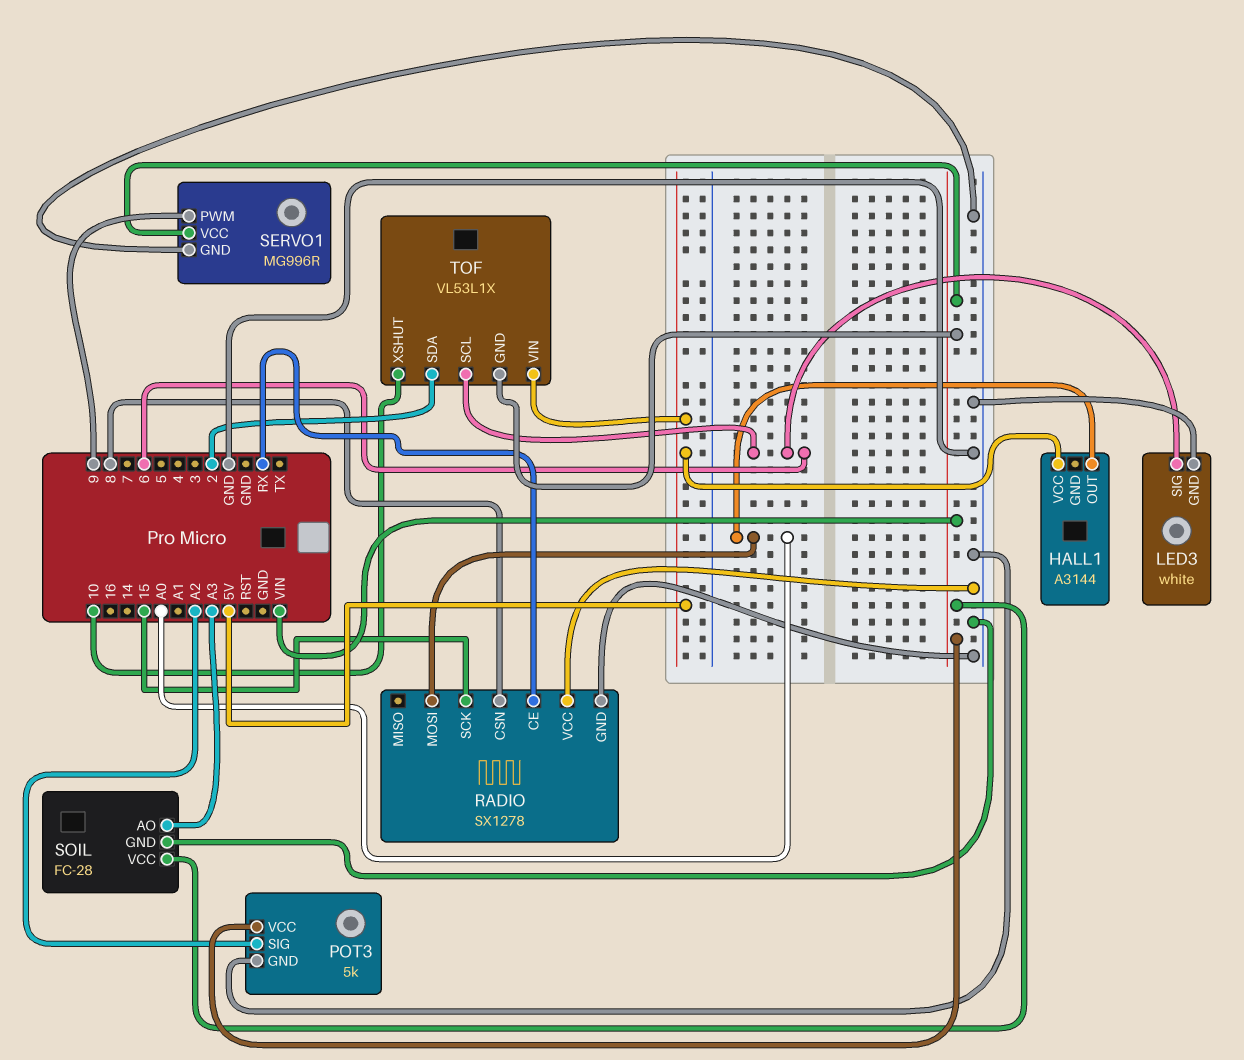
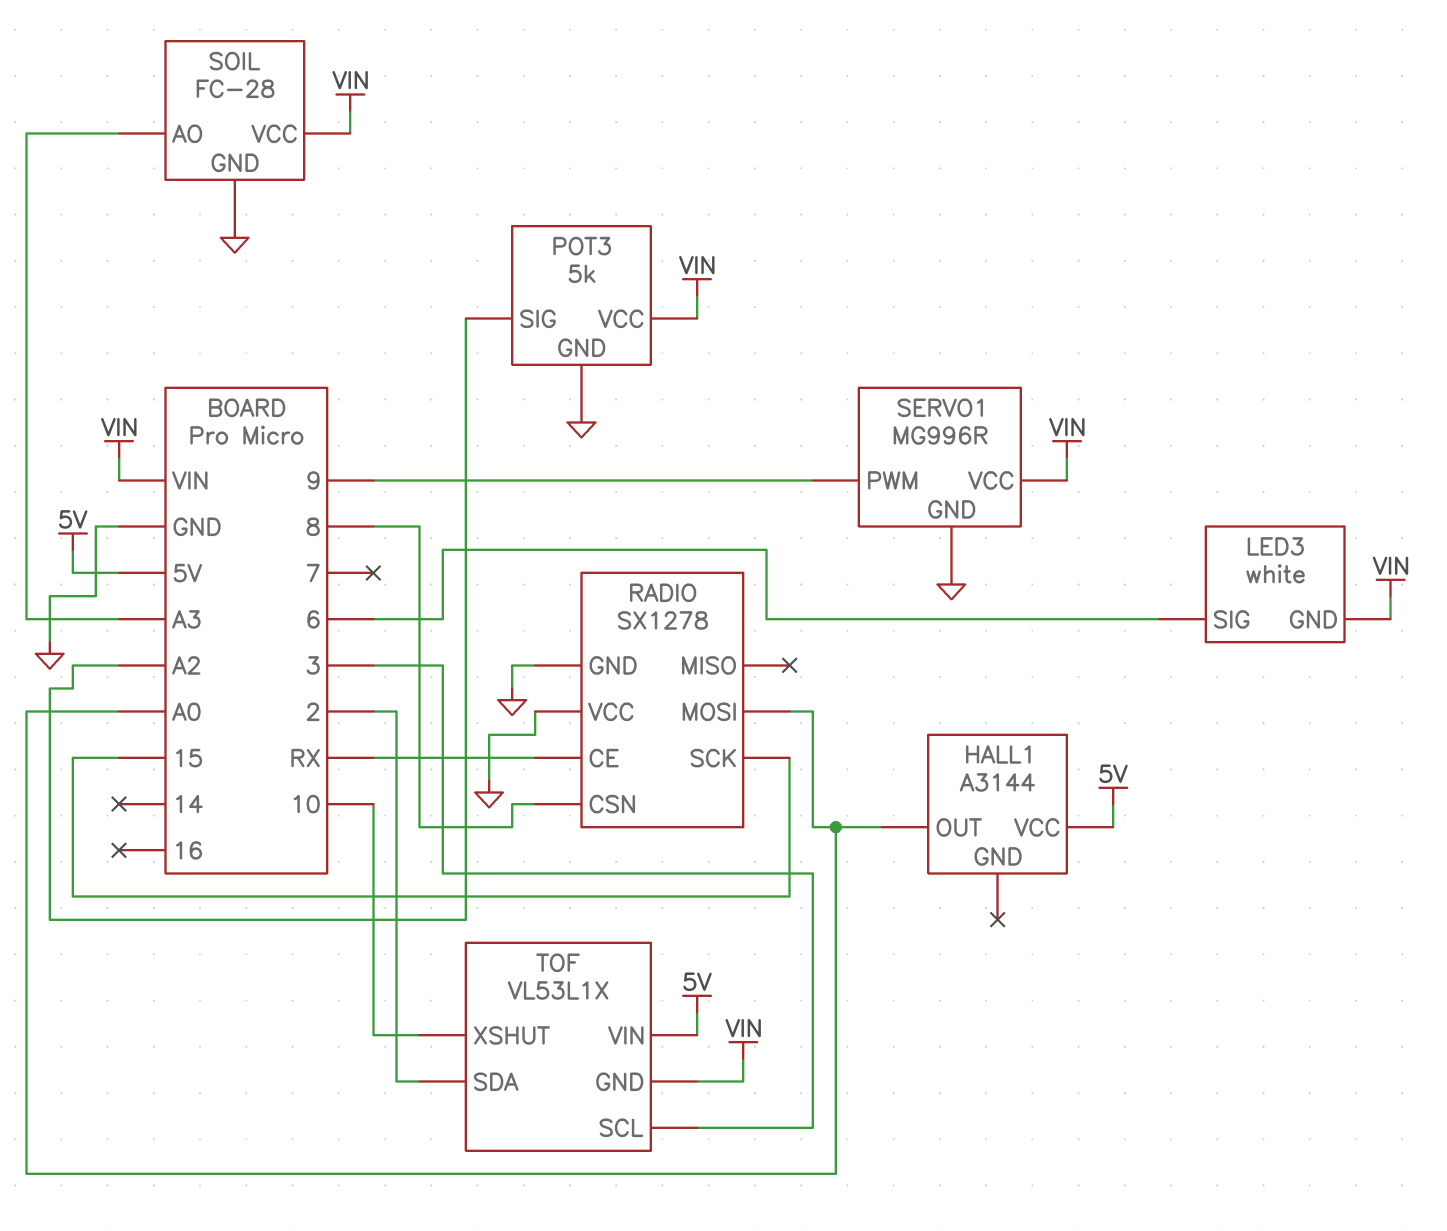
LED3 pin GND: GND -> VIN
TOF pin SCL: 6 -> 3

